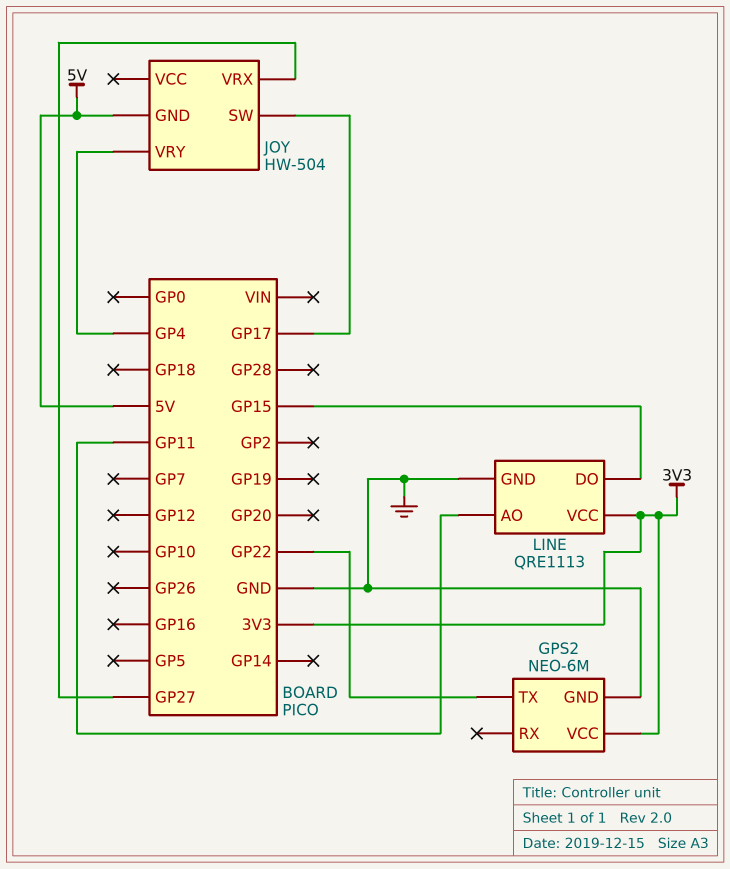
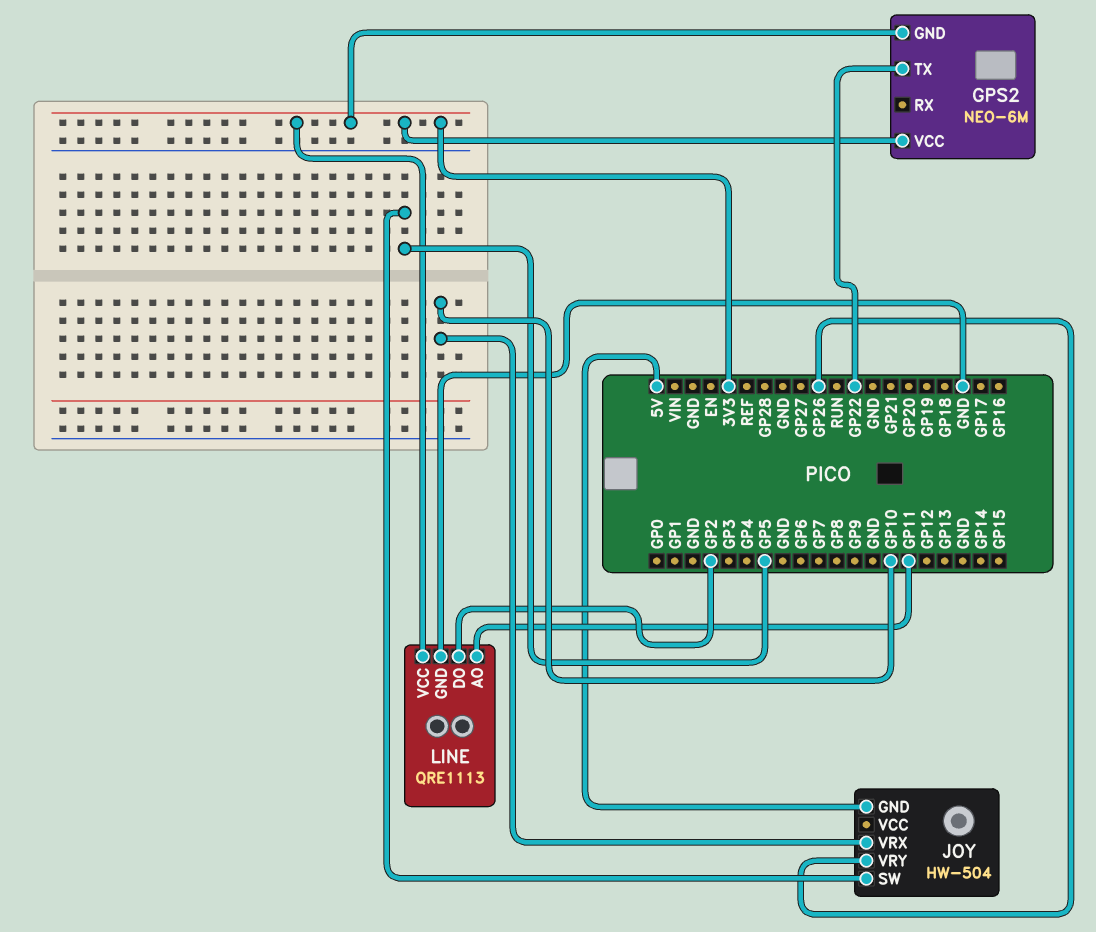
GPS2 pin GND: GND -> 3V3
JOY pin SW: GP17 -> GP5
JOY pin VRX: GP27 -> GP10
JOY pin VRY: GP4 -> GP26
LINE pin DO: GP15 -> GP2

